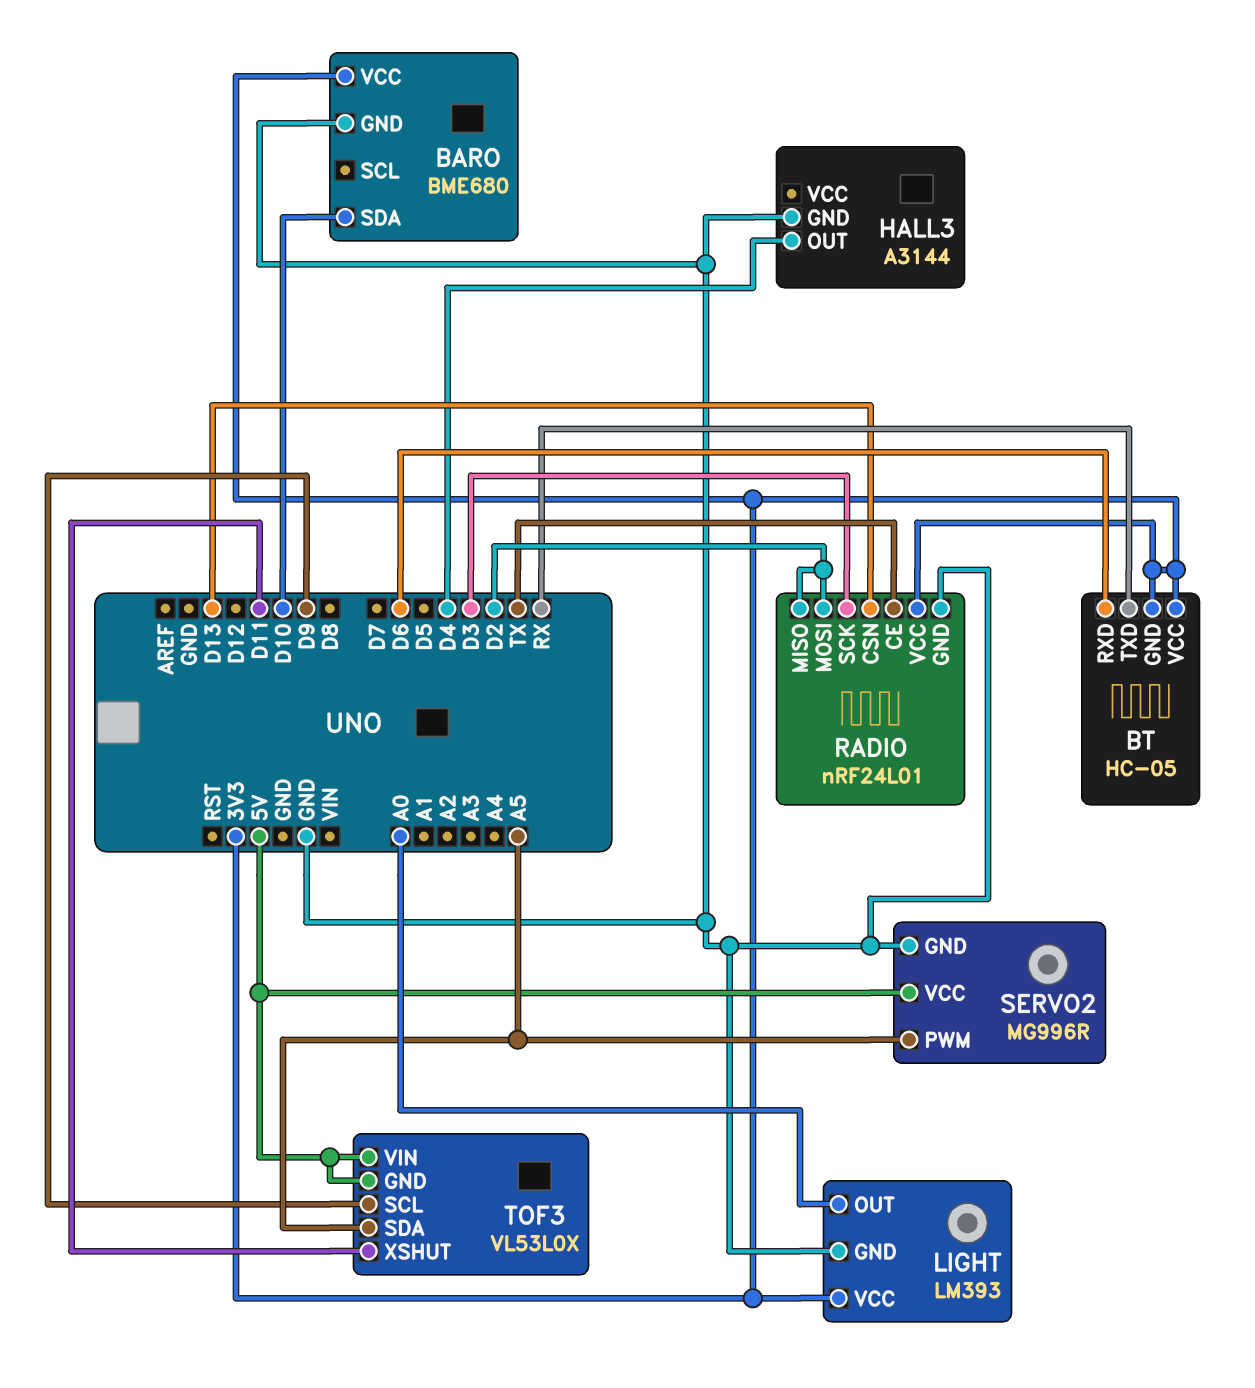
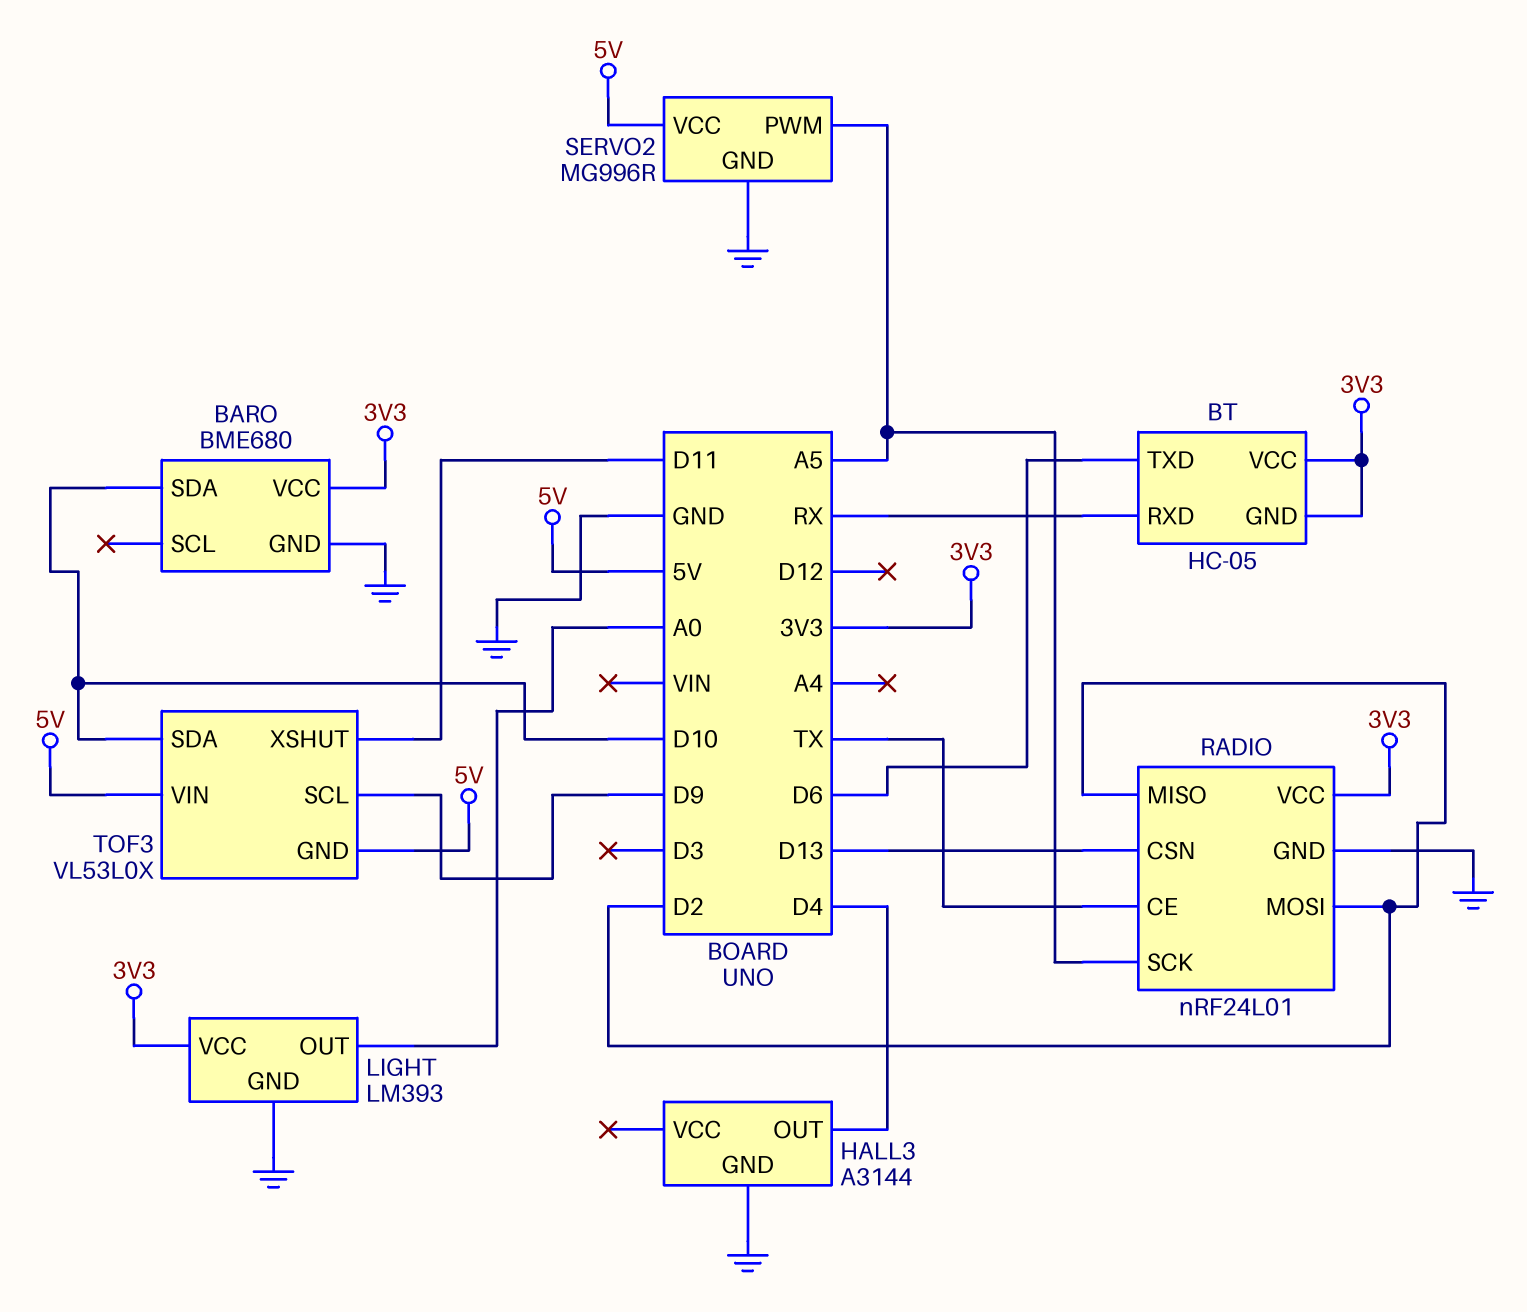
BT pin RXD: D6 -> RX
BT pin TXD: RX -> D6
RADIO pin SCK: D3 -> A5
TOF3 pin SDA: A5 -> D10

